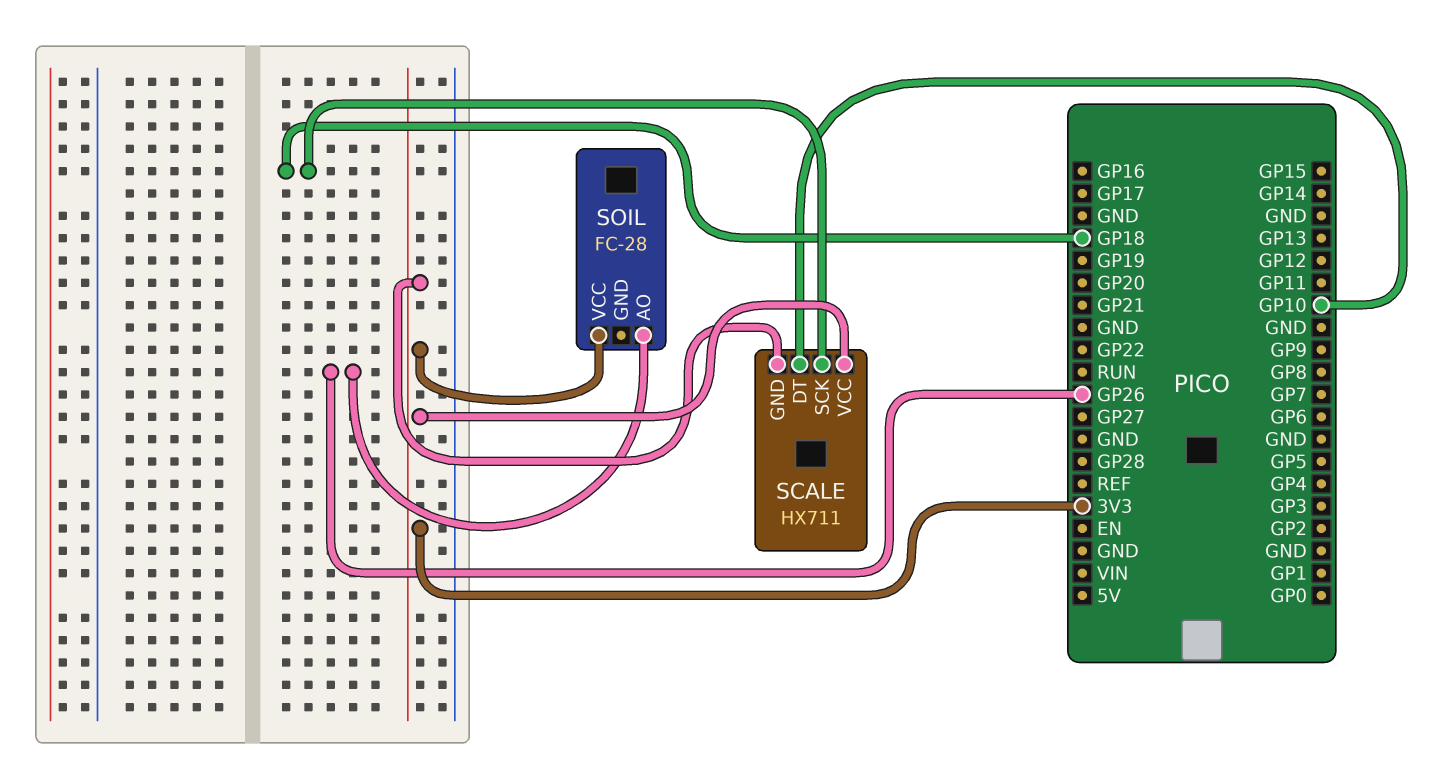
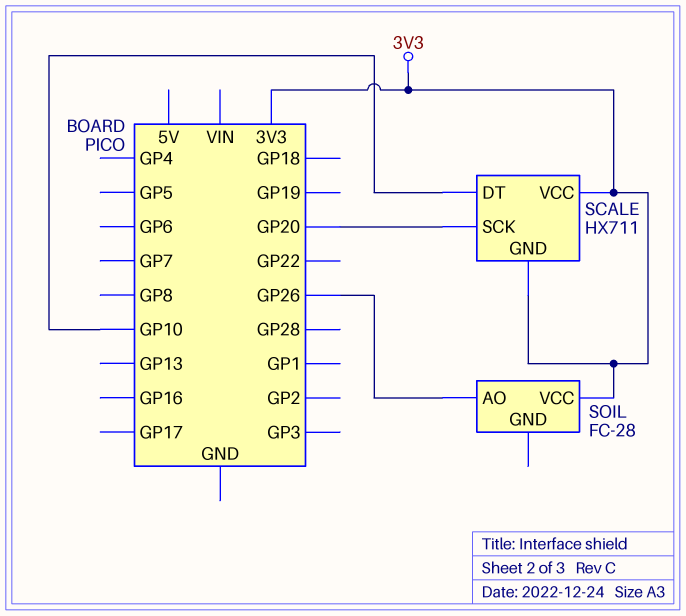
SCALE pin SCK: GP18 -> GP20

